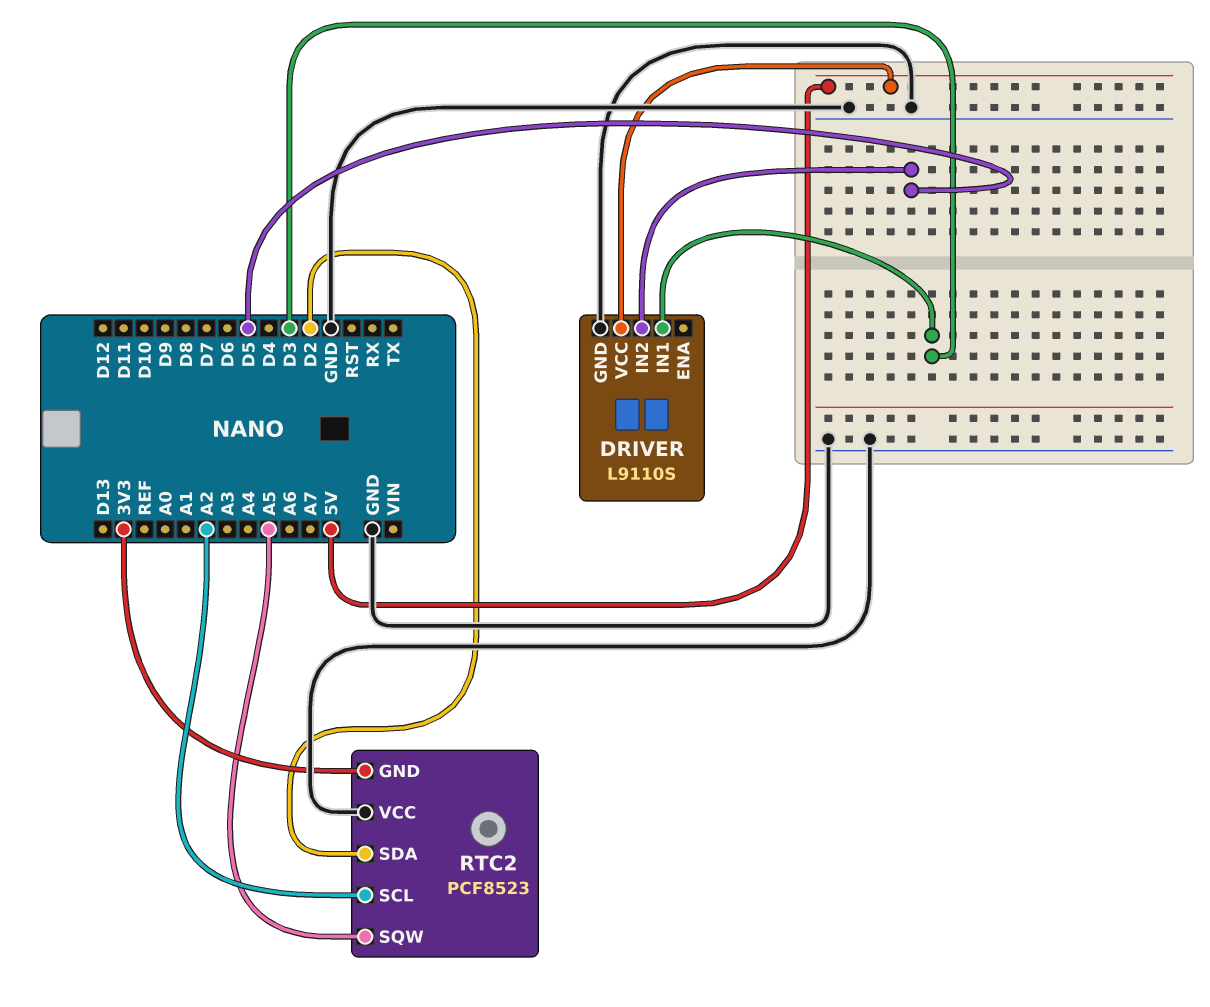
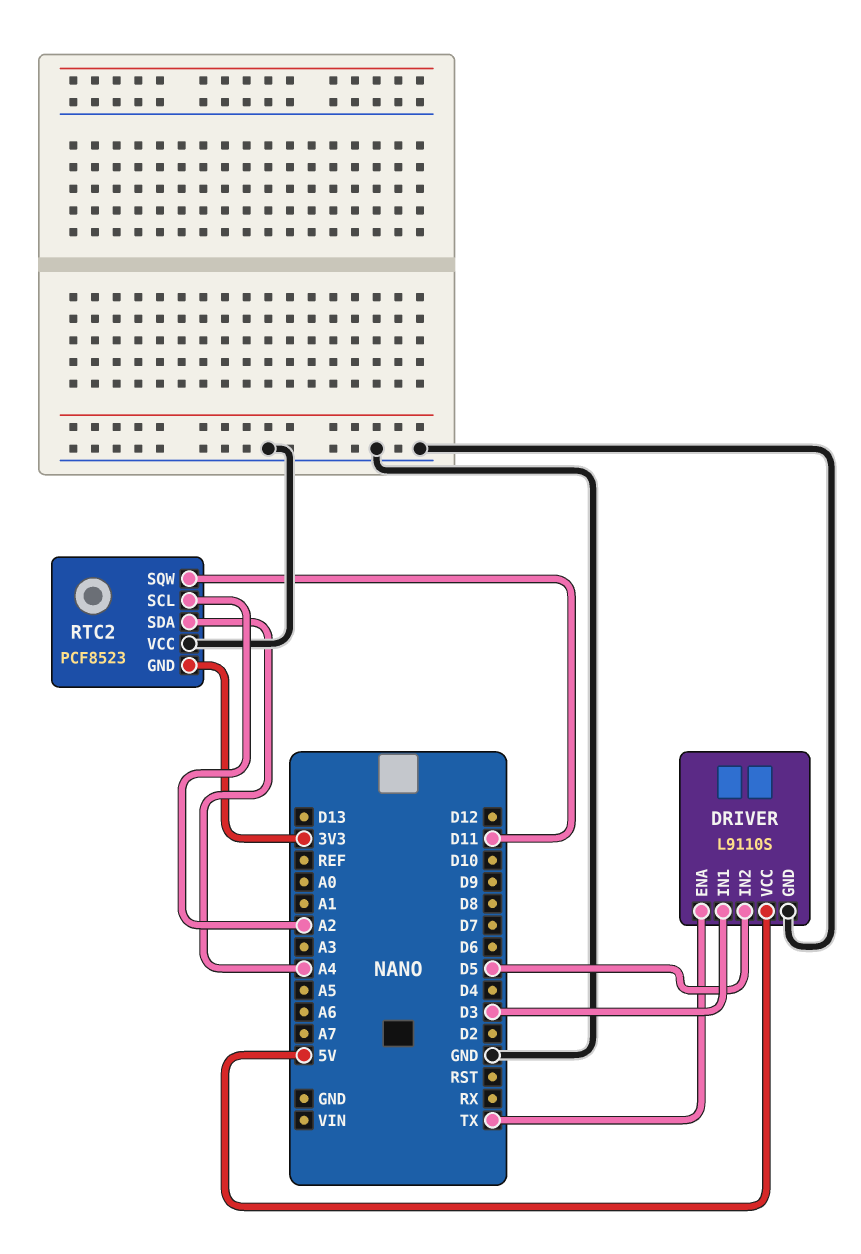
DRIVER pin ENA: none -> TX
RTC2 pin SDA: D2 -> A4
RTC2 pin SQW: A5 -> D11

